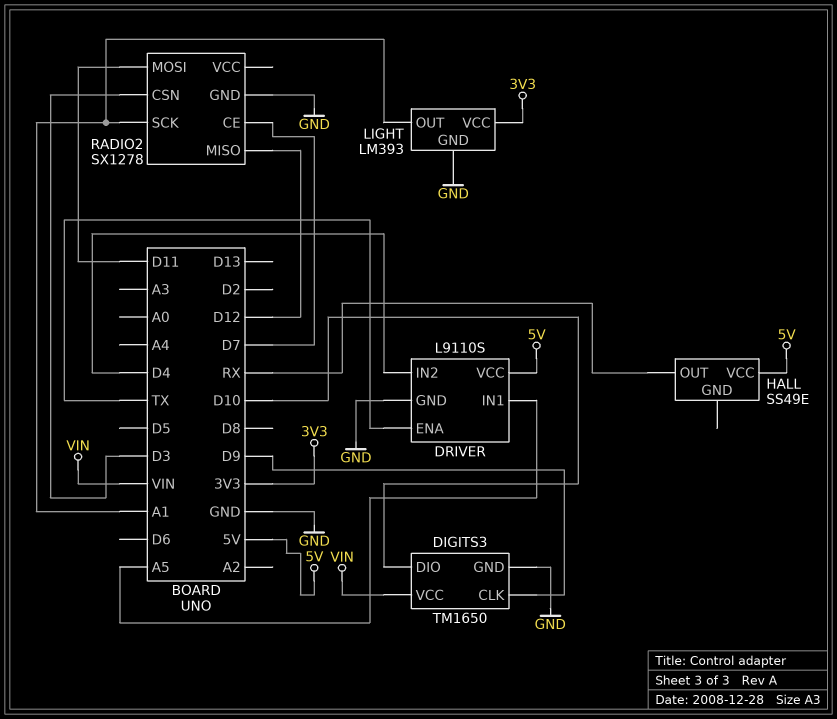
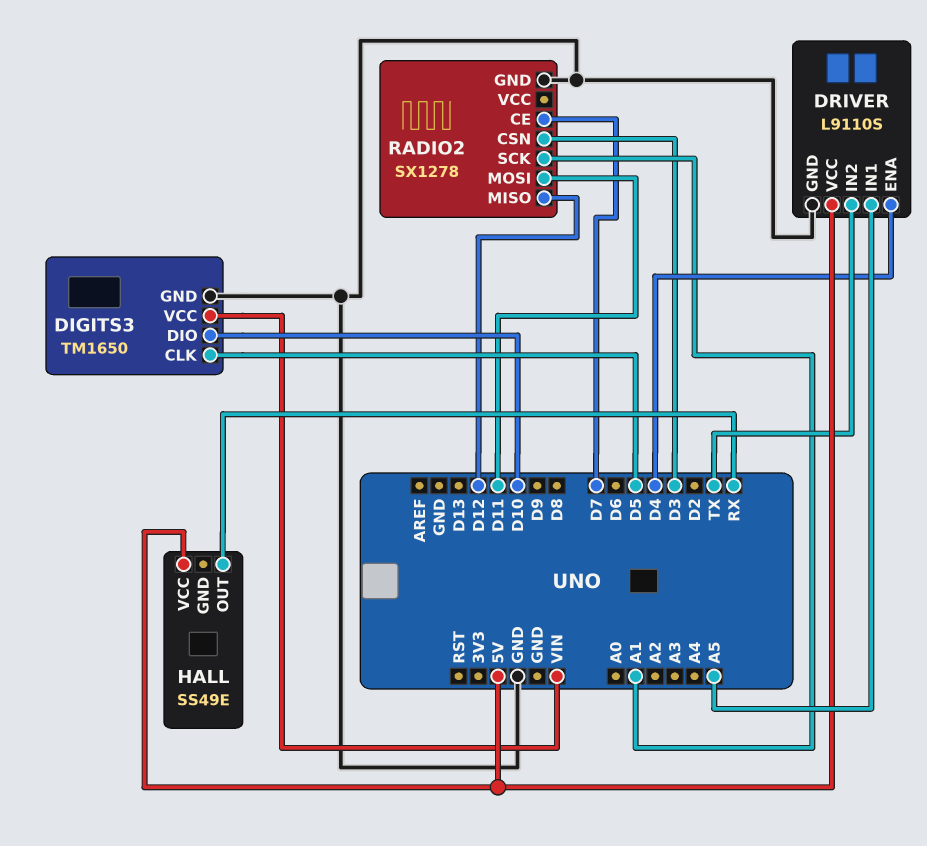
DIGITS3 pin CLK: D9 -> D5
DRIVER pin ENA: TX -> D4
DRIVER pin IN2: D4 -> TX
LIGHT: LM393 -> none
LIGHT pin GND: GND -> none
LIGHT pin OUT: A1 -> none
LIGHT pin VCC: 3V3 -> none

